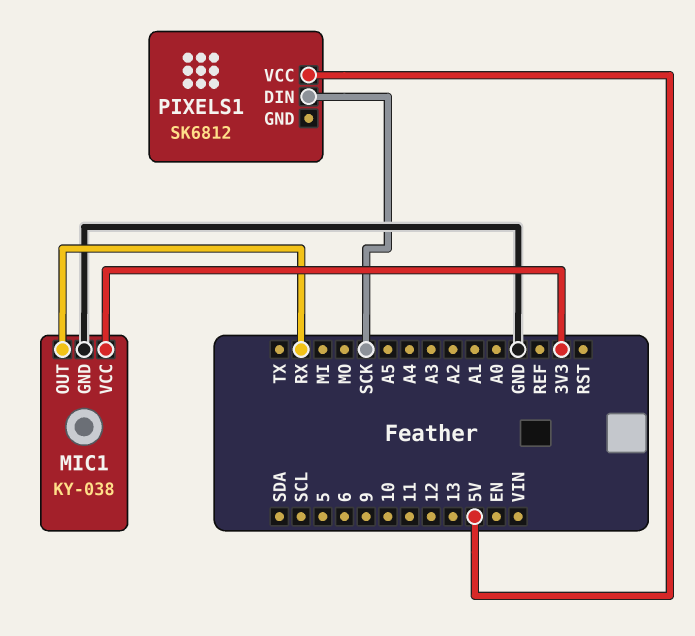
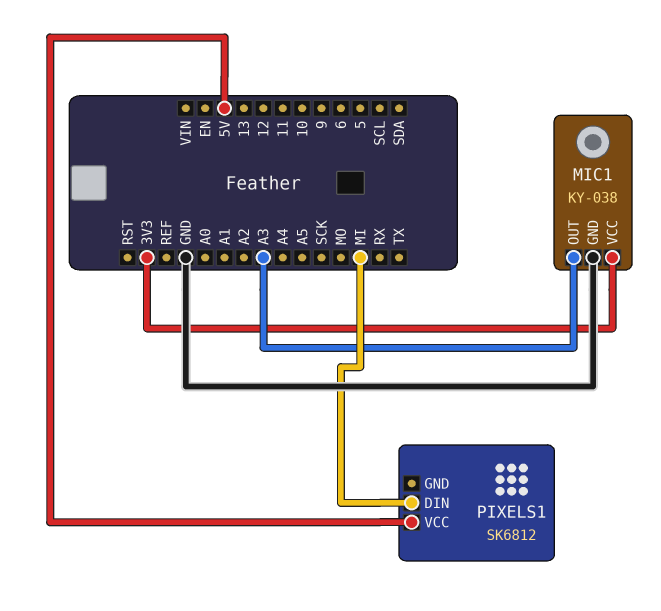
MIC1 pin OUT: RX -> A3
PIXELS1 pin DIN: SCK -> MI

